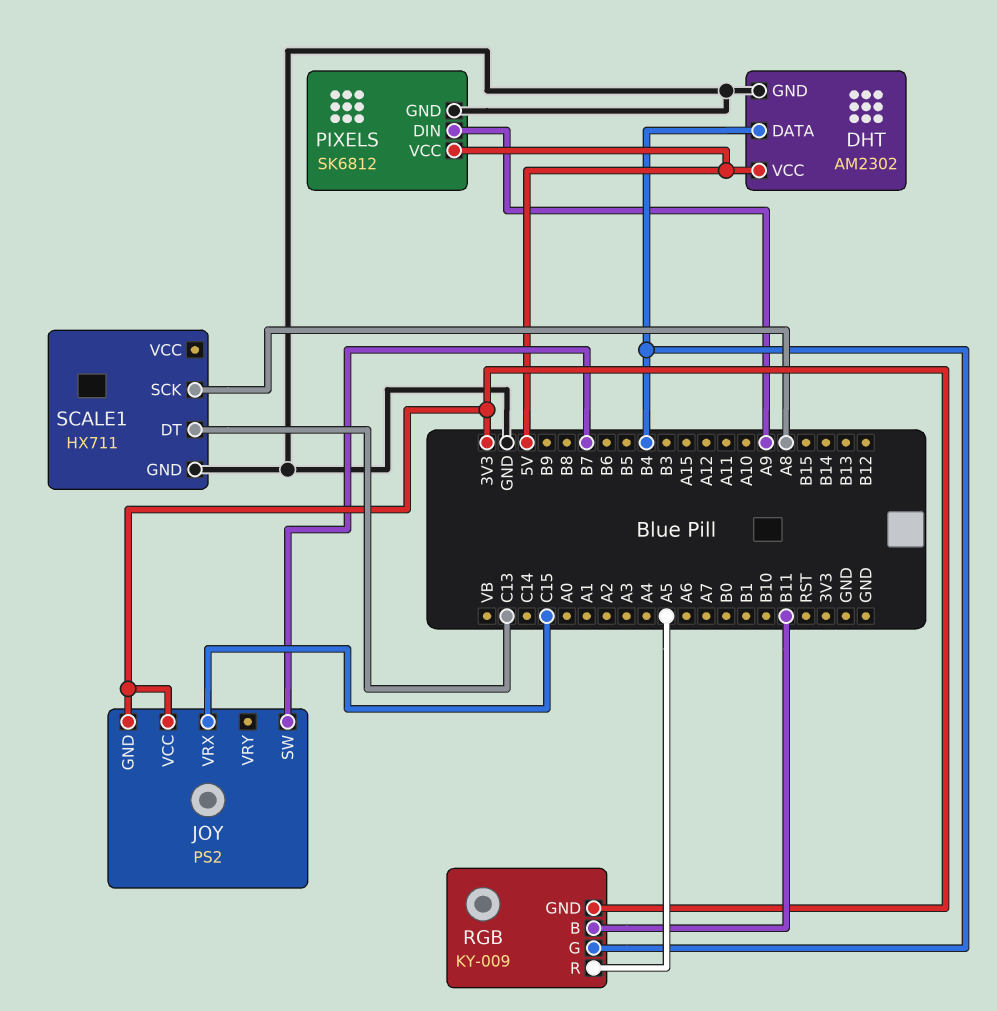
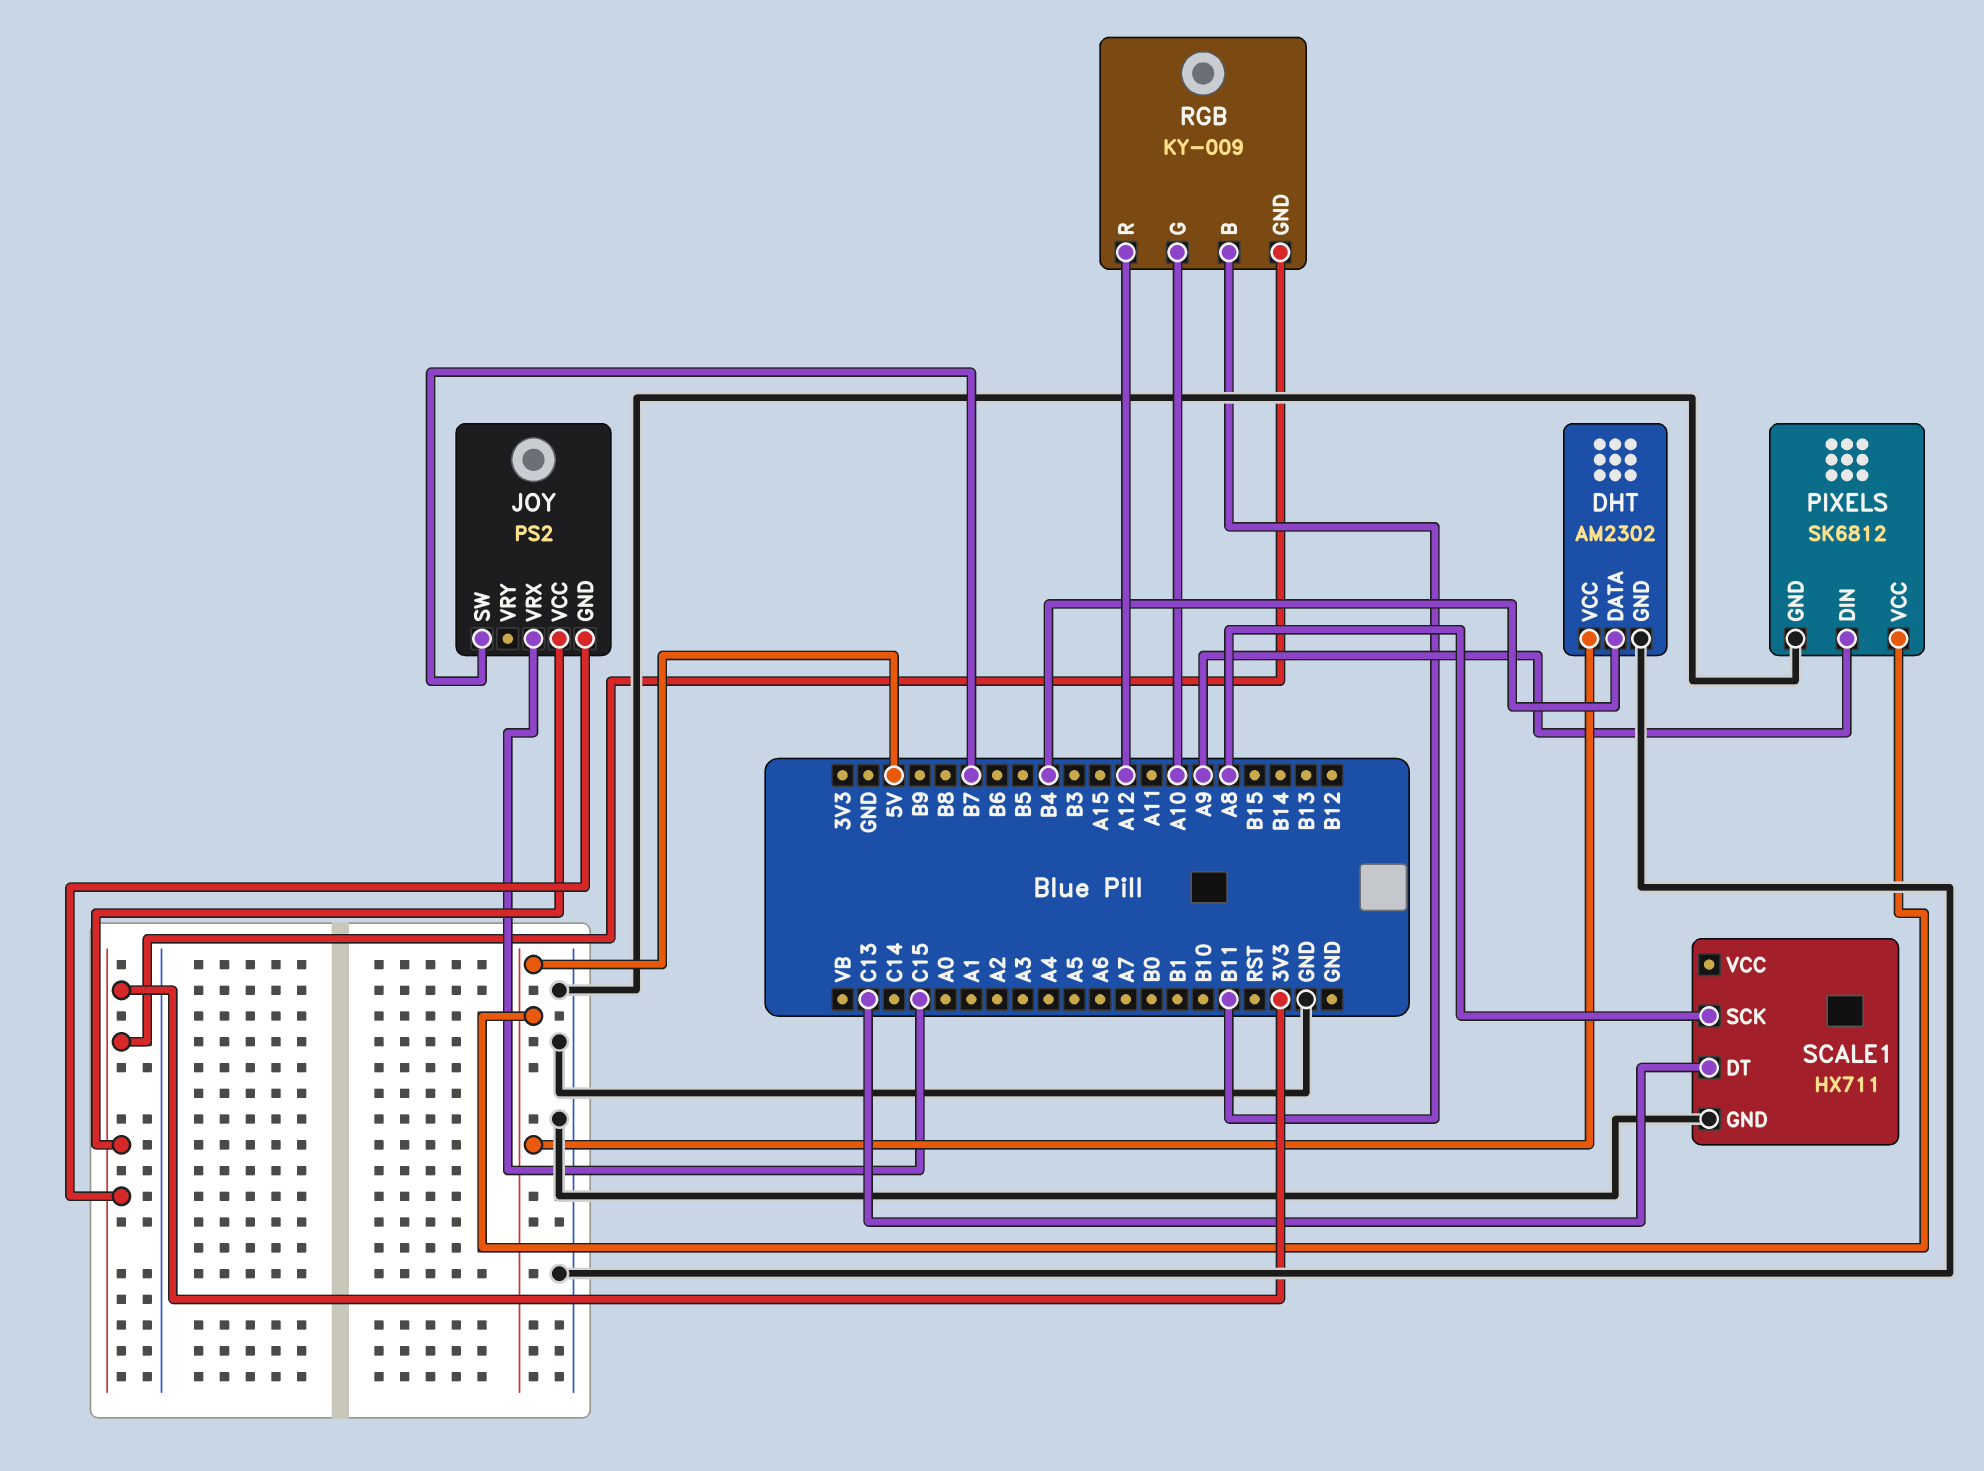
RGB pin G: B4 -> A10
RGB pin R: A5 -> A12

